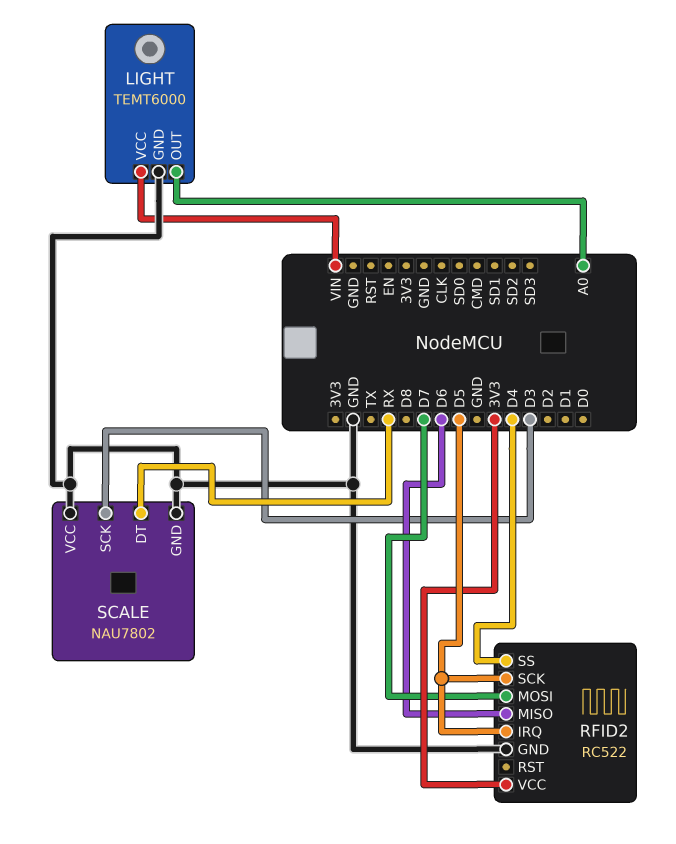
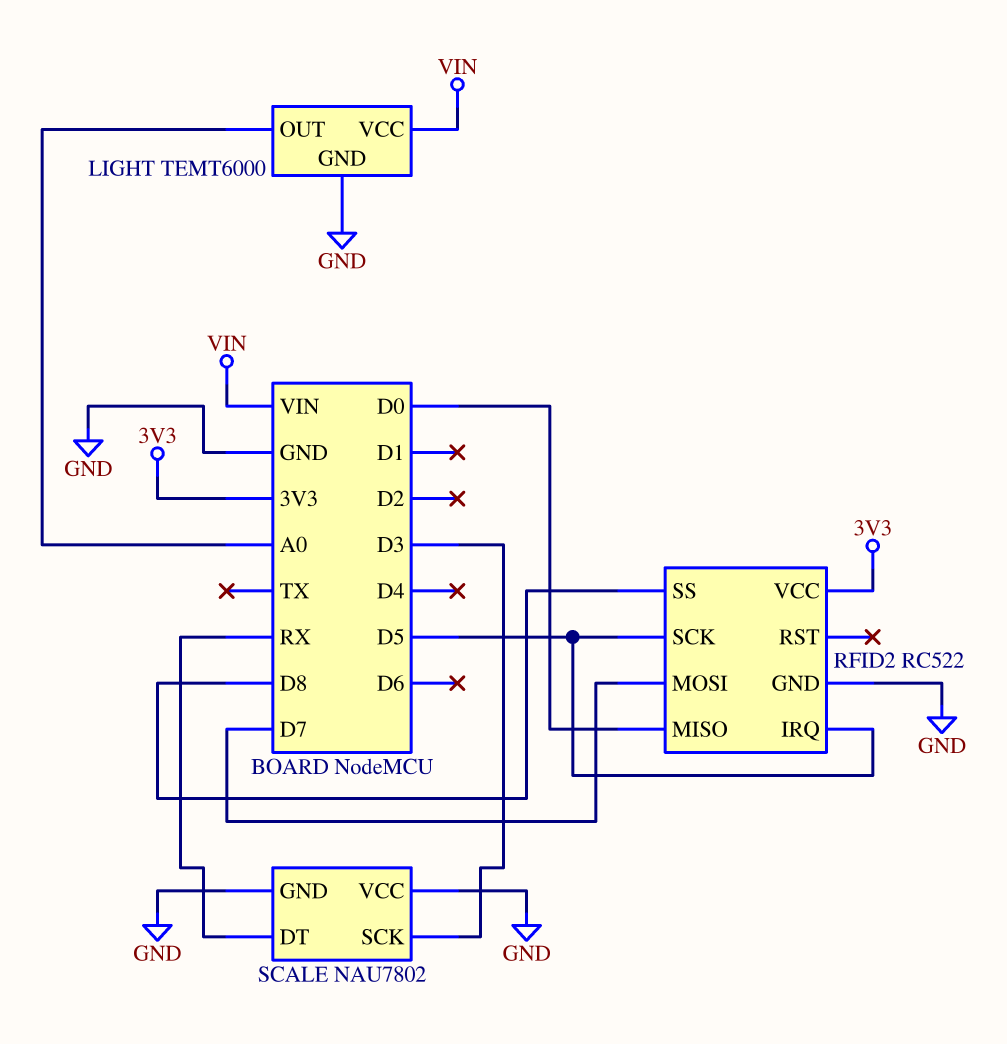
RFID2 pin MISO: D6 -> D0
RFID2 pin SS: D4 -> D8

